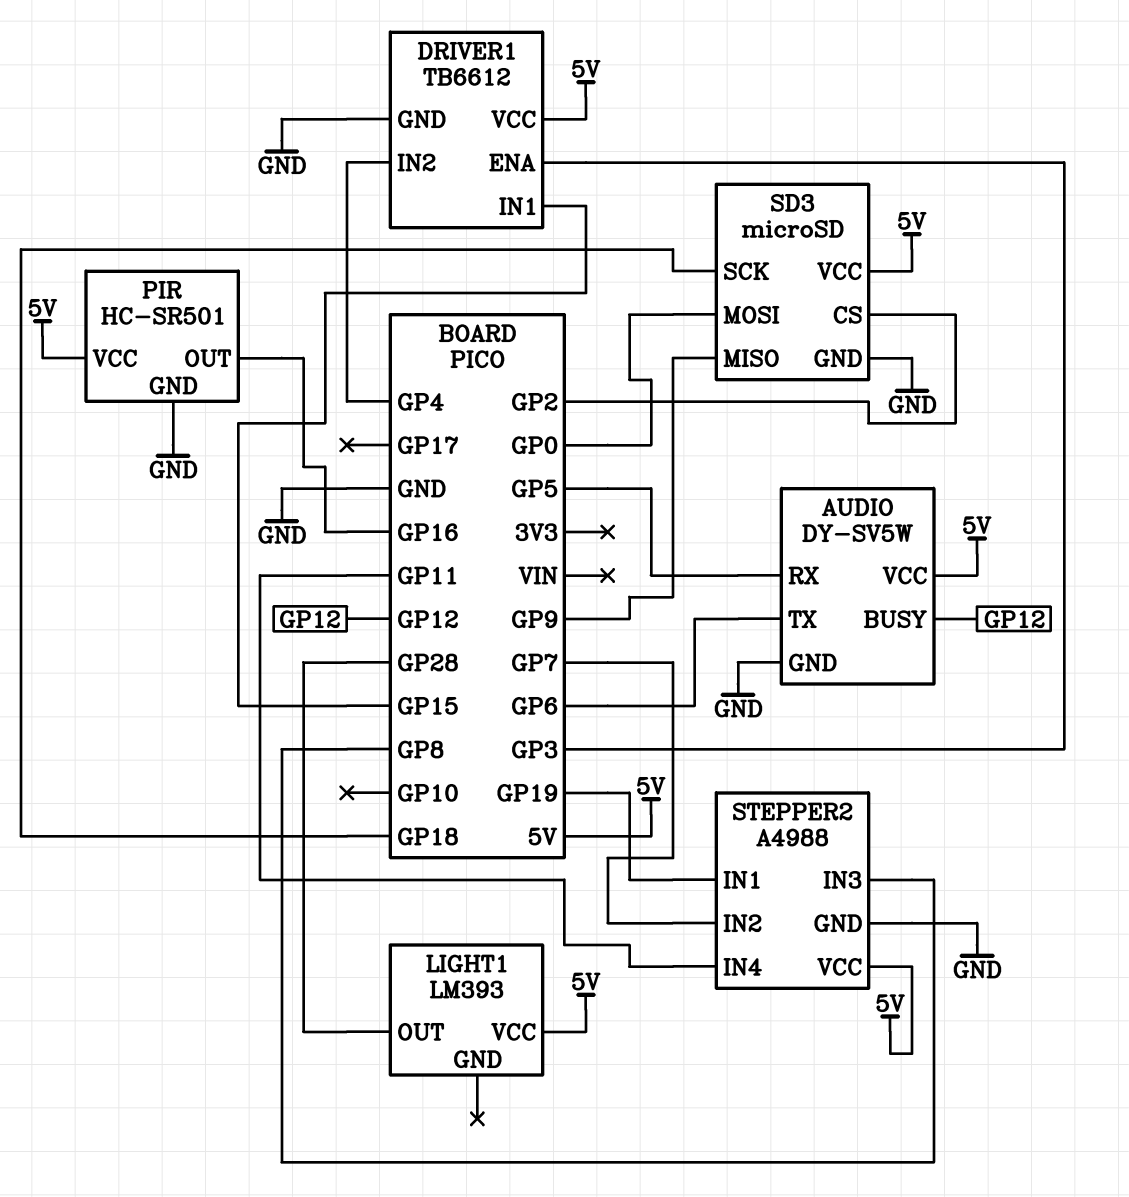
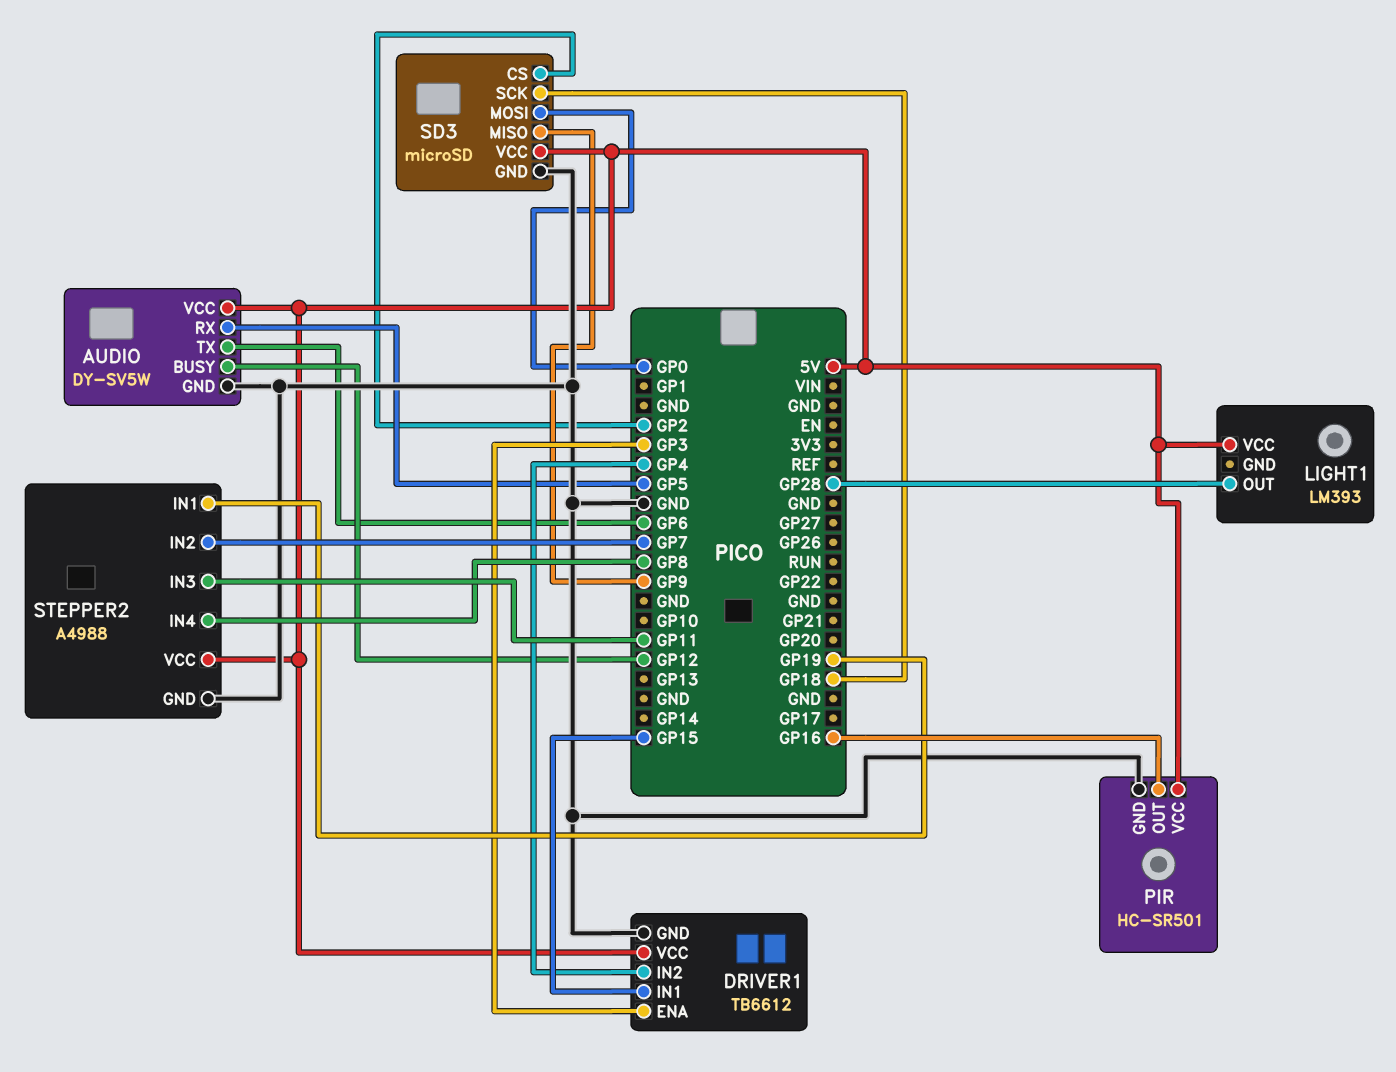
STEPPER2 pin IN3: GP8 -> GP11
STEPPER2 pin IN4: GP11 -> GP8

